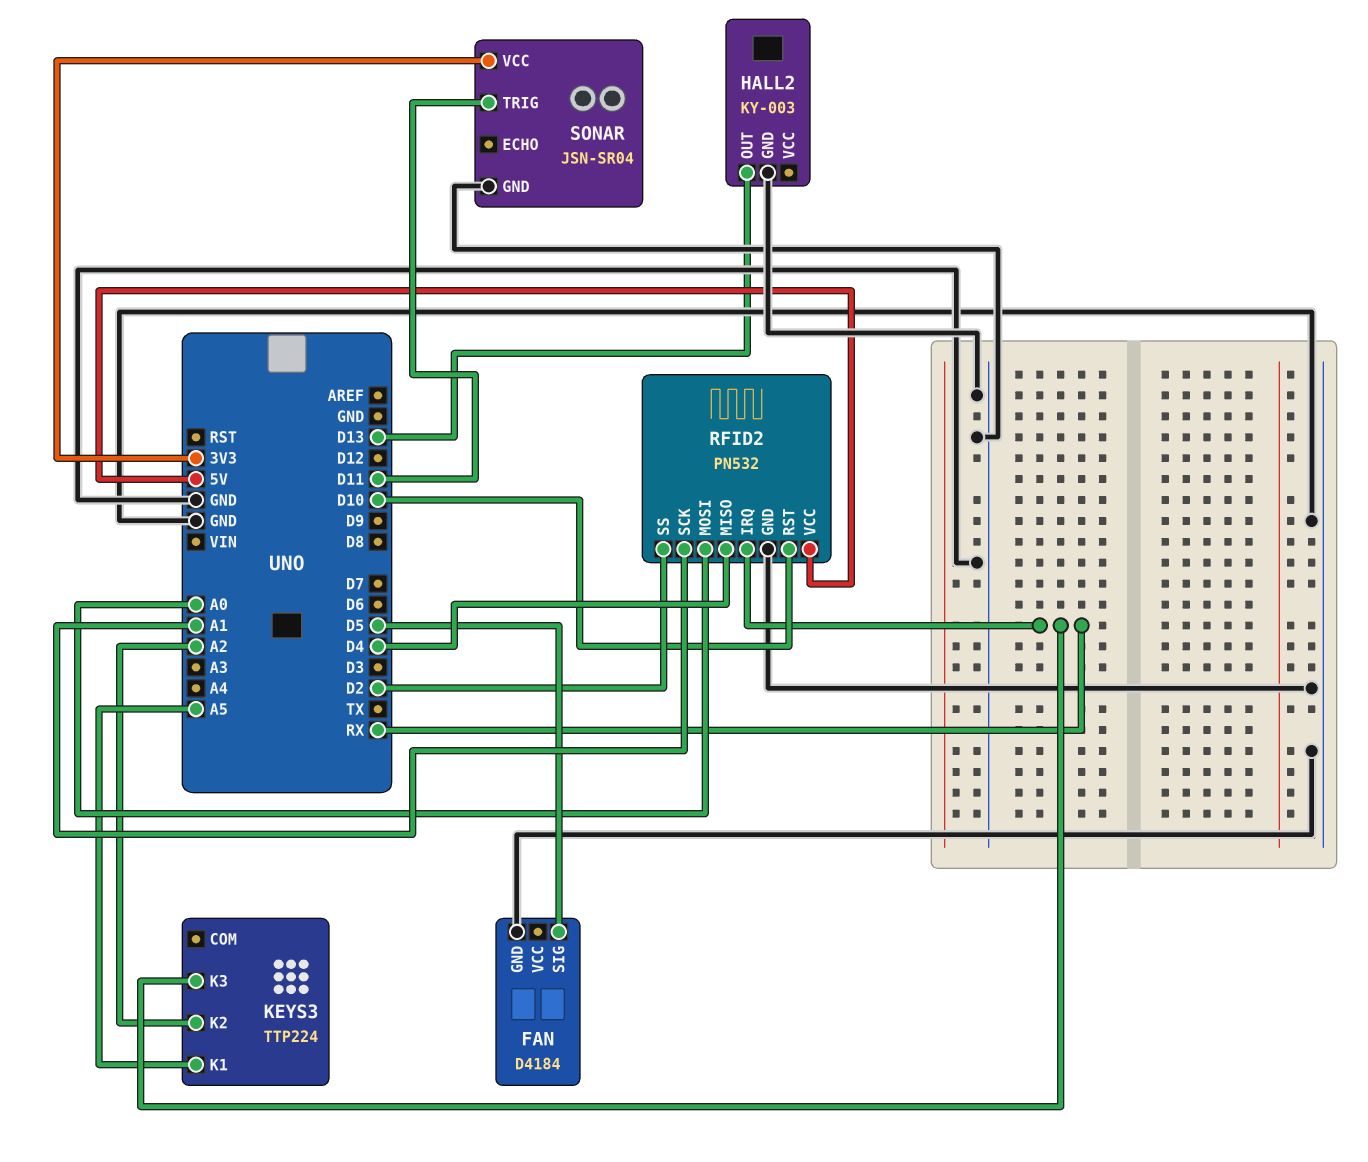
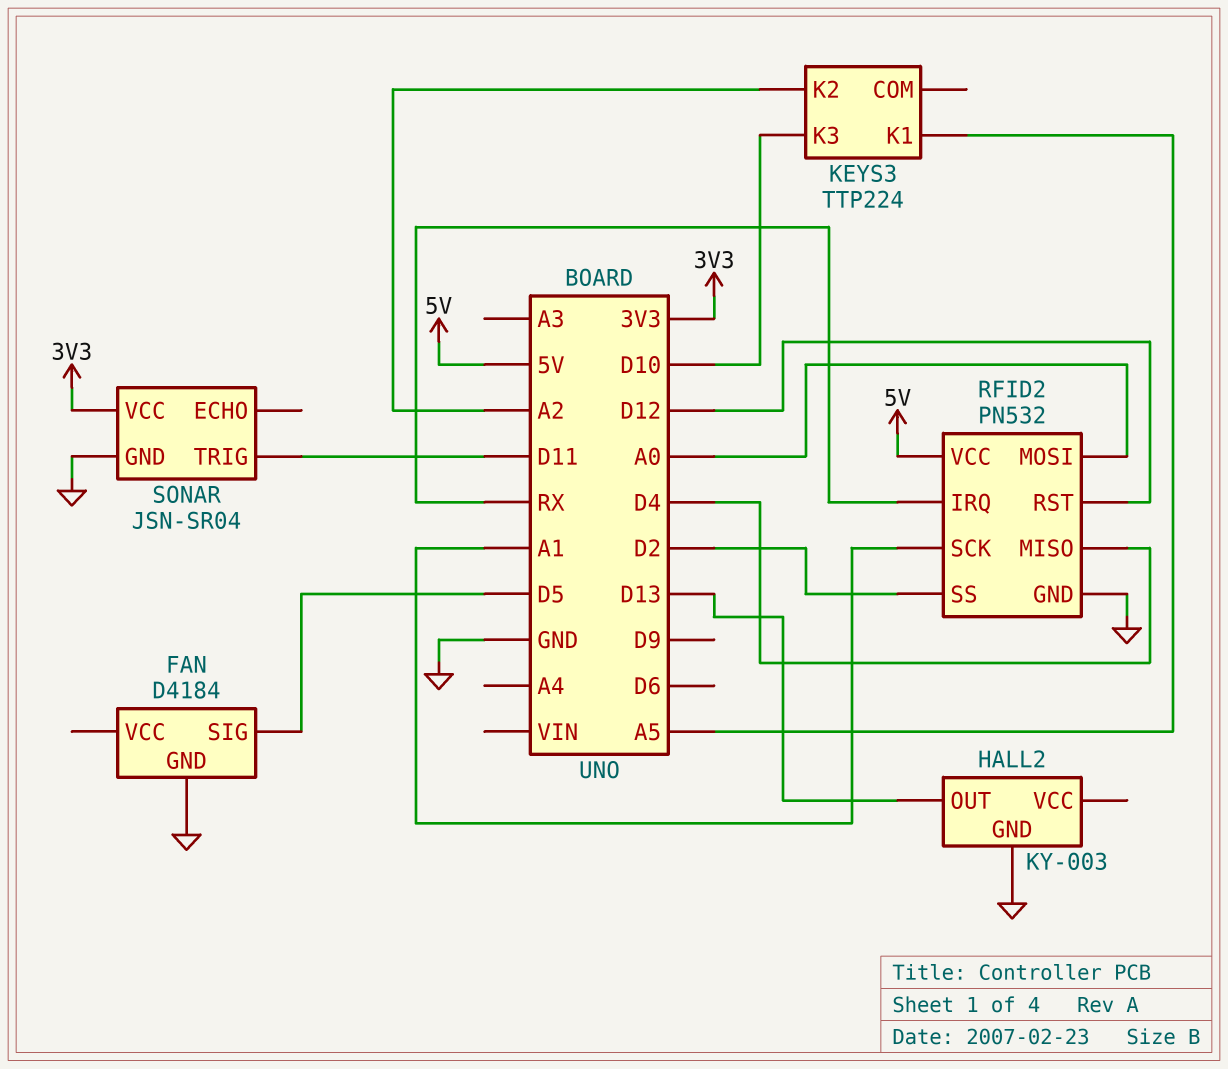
KEYS3 pin K3: RX -> D10
RFID2 pin RST: D10 -> D12

